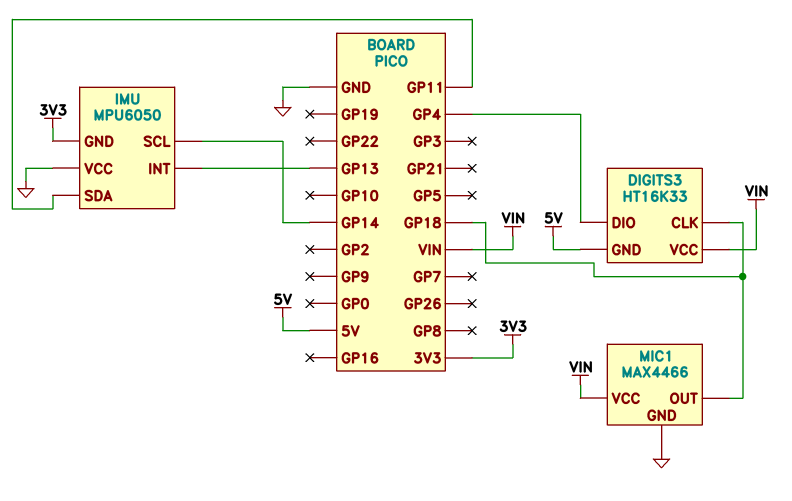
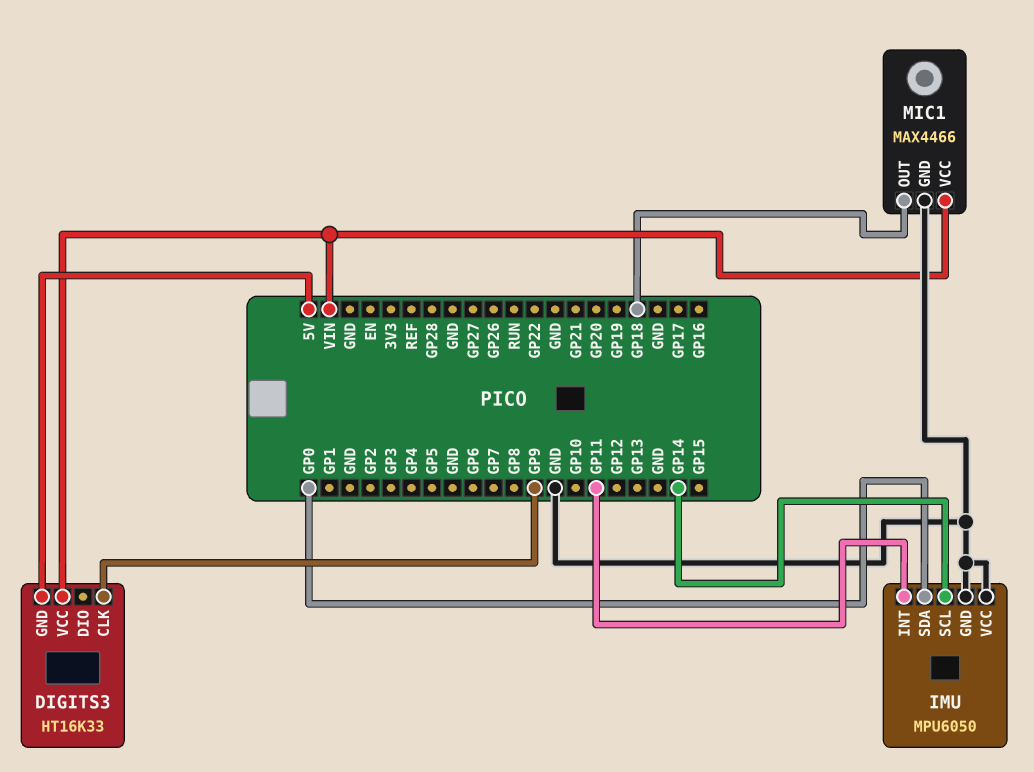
DIGITS3 pin CLK: GP18 -> GP9
DIGITS3 pin DIO: GP4 -> none
IMU pin GND: 3V3 -> GND
IMU pin INT: GP13 -> GP11
IMU pin SDA: GP11 -> GP0

